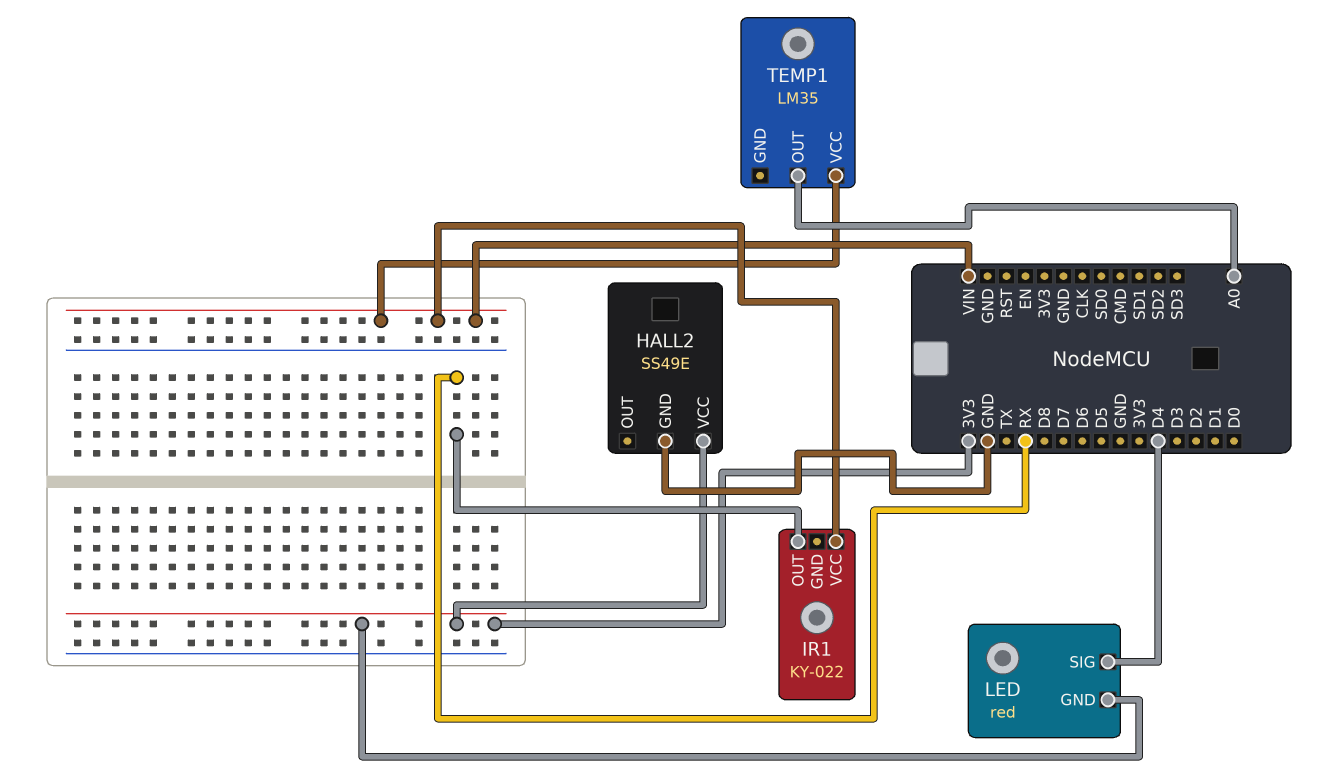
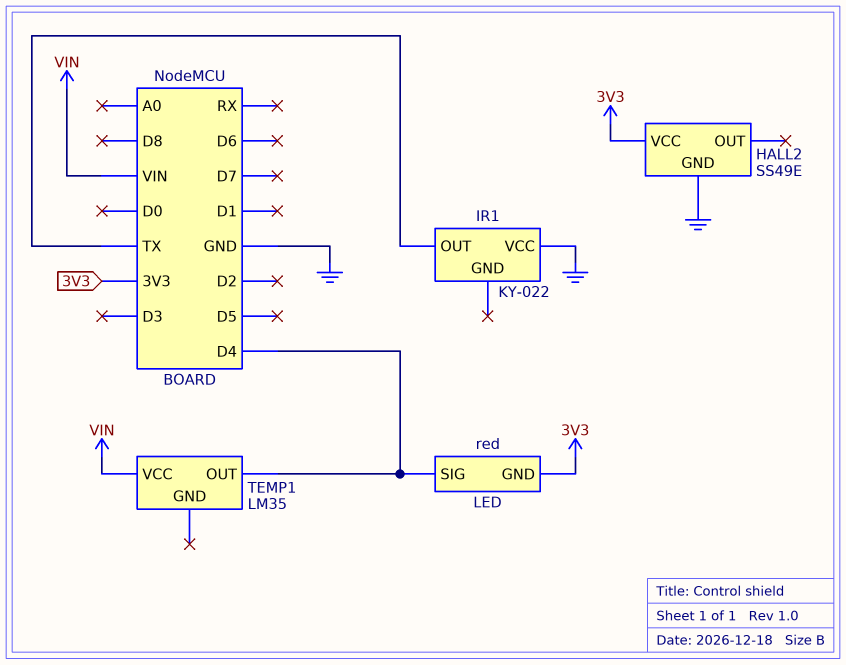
IR1 pin OUT: RX -> TX
IR1 pin VCC: VIN -> GND
TEMP1 pin OUT: A0 -> D4

